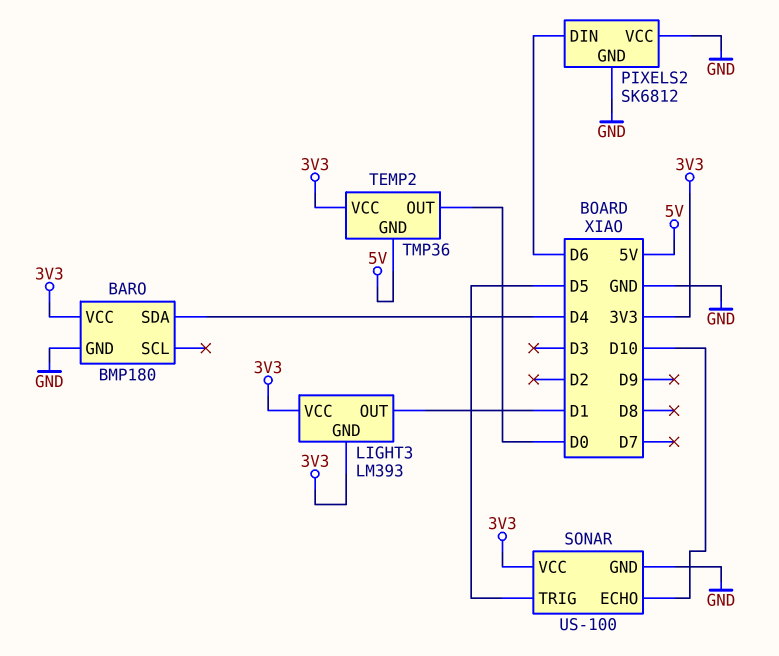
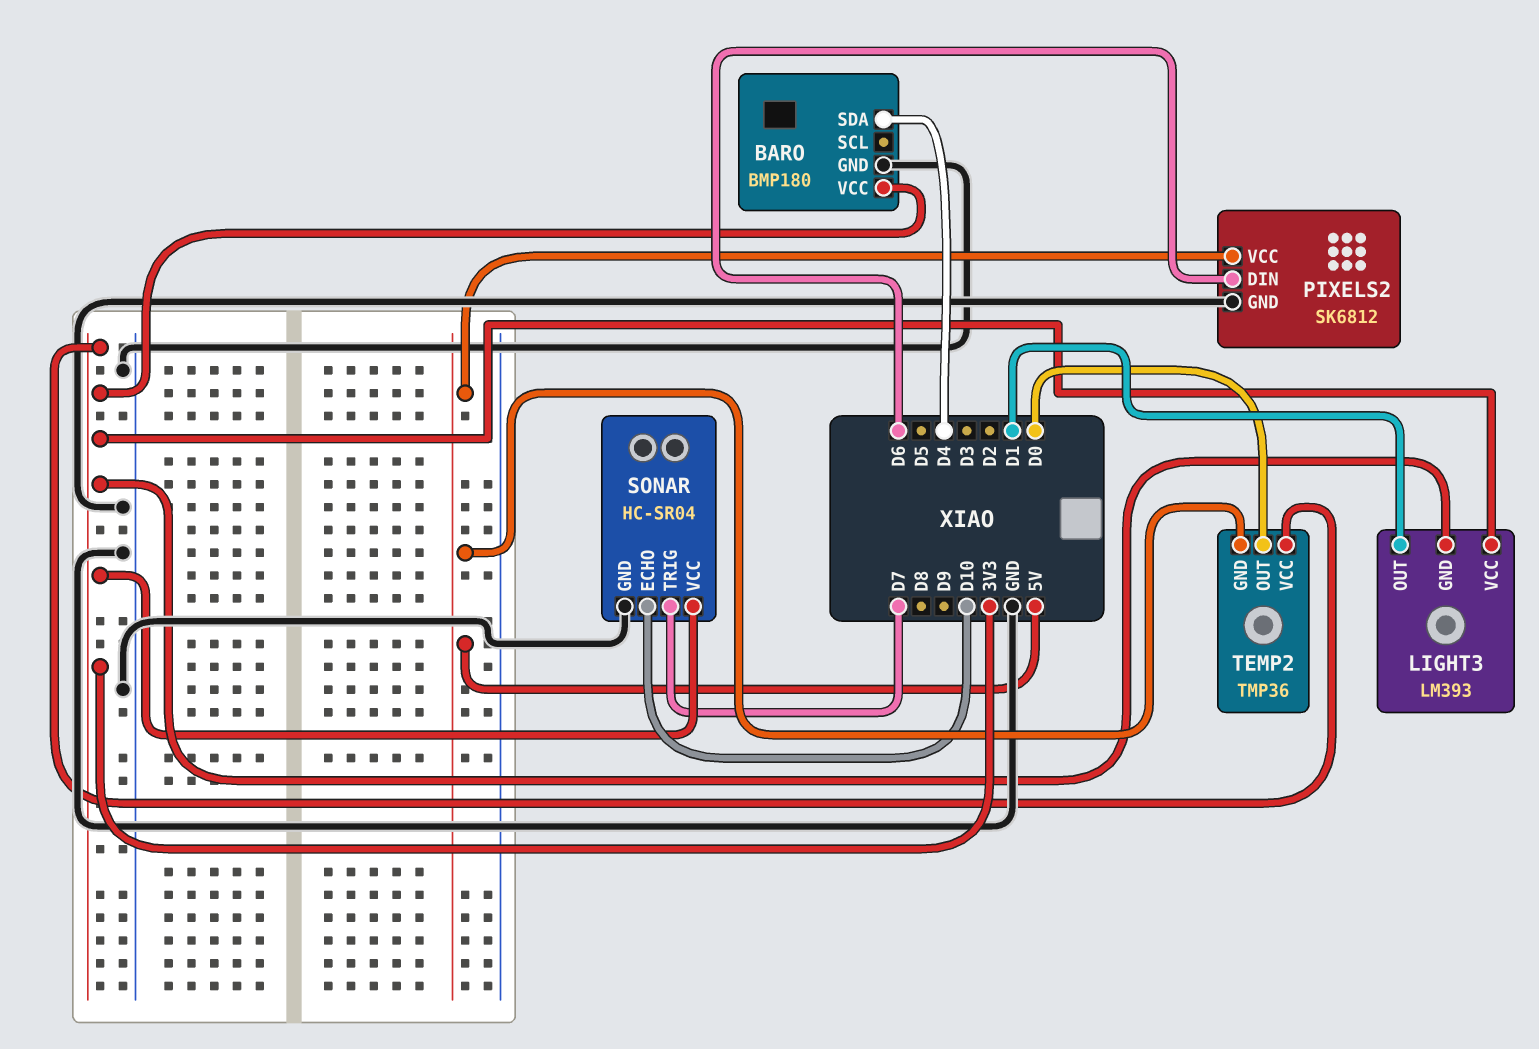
PIXELS2 pin VCC: GND -> 5V
SONAR: US-100 -> HC-SR04
SONAR pin TRIG: D5 -> D7

